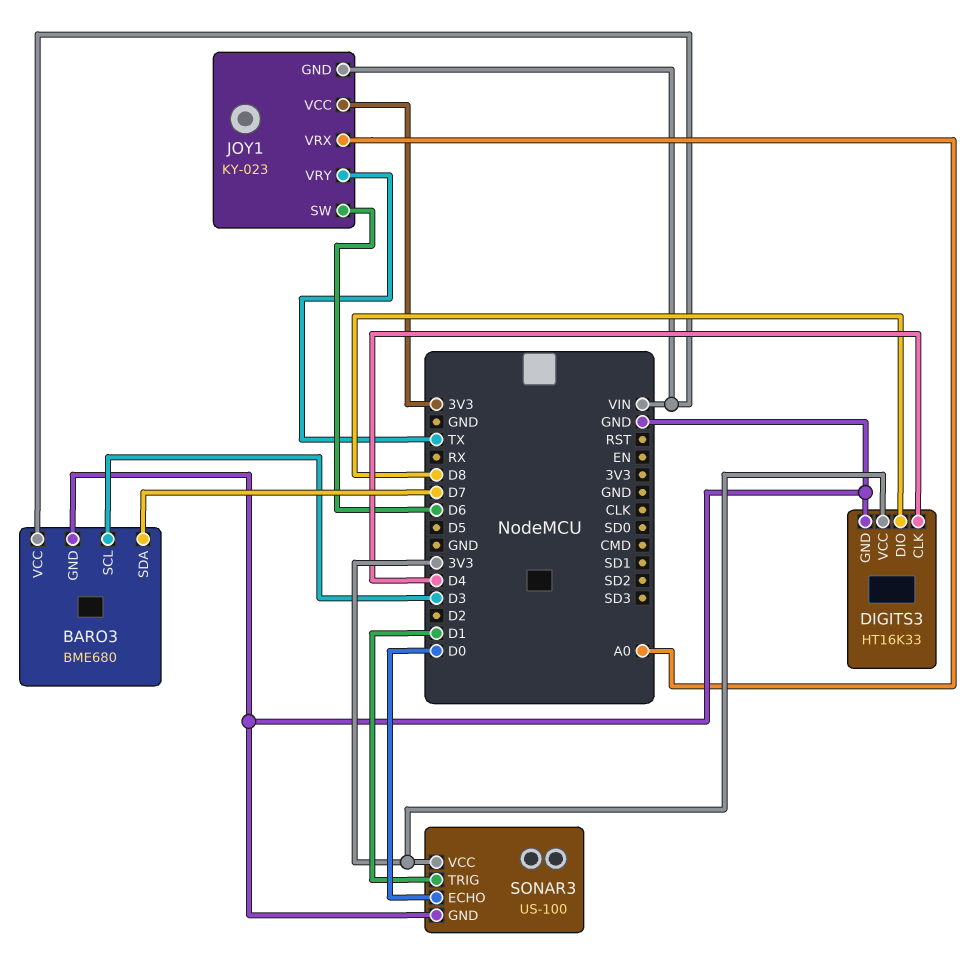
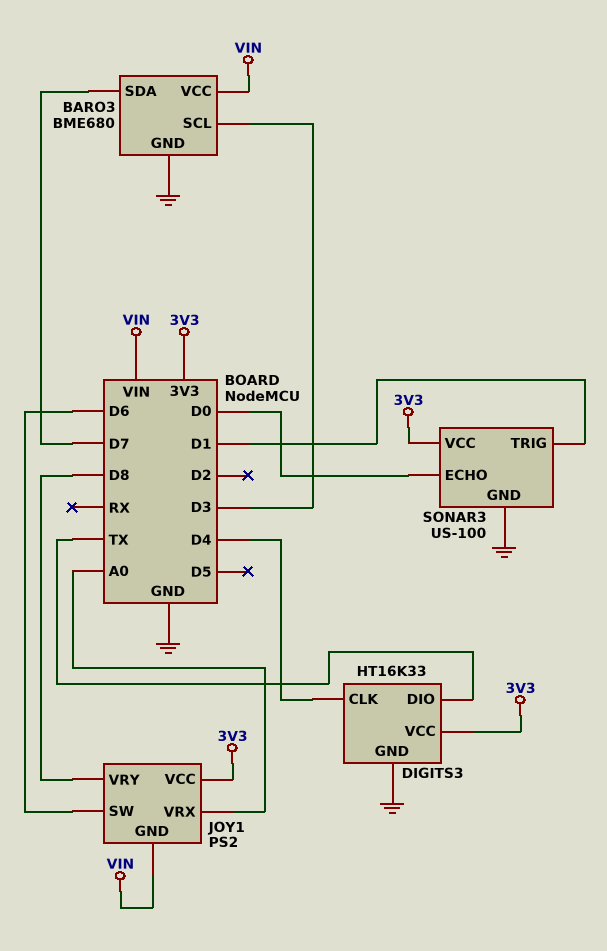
DIGITS3 pin DIO: D8 -> TX
JOY1: KY-023 -> PS2
JOY1 pin VRY: TX -> D8

